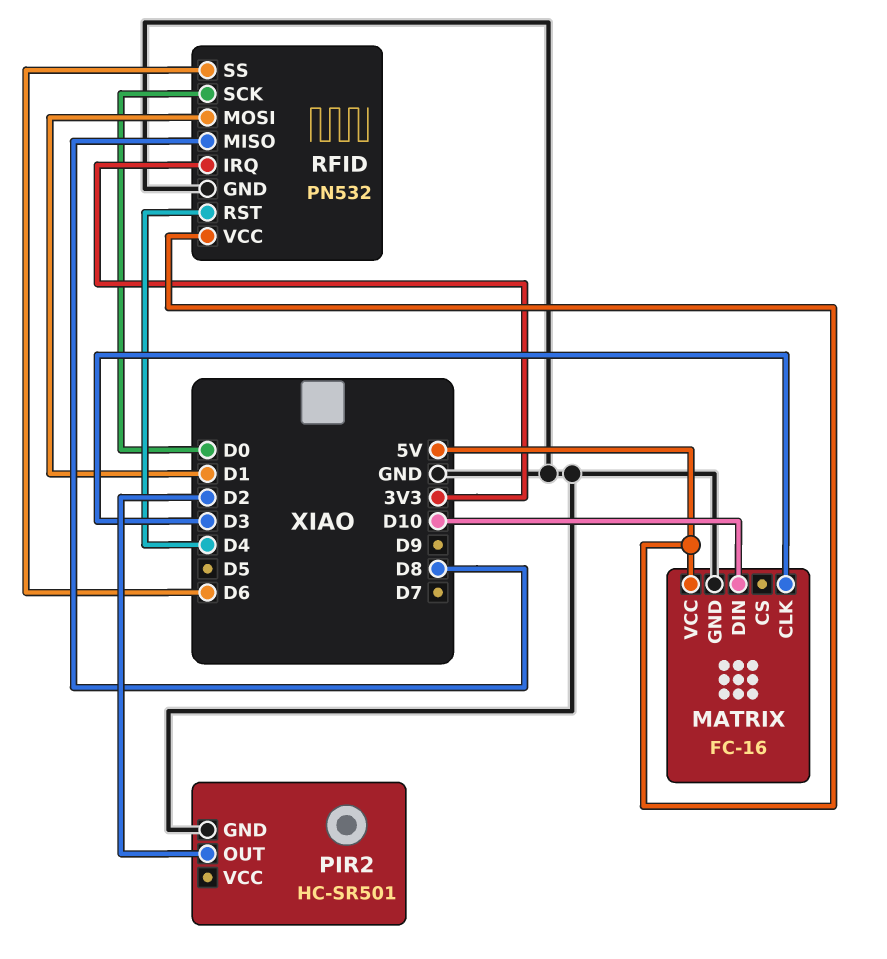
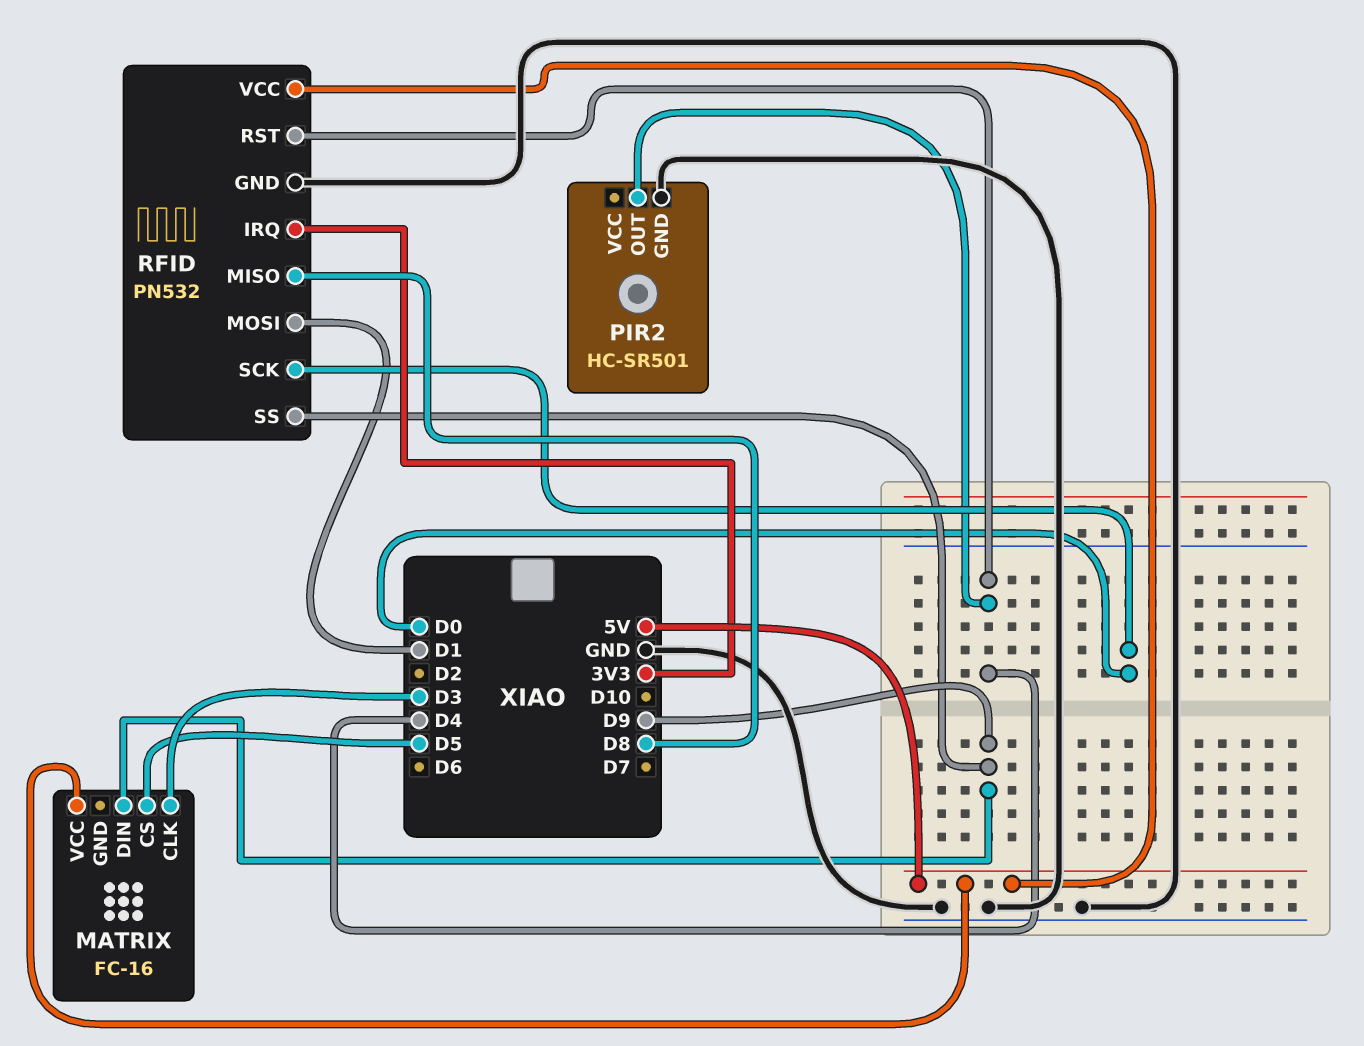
MATRIX pin CS: none -> D5
MATRIX pin DIN: D10 -> D9
MATRIX pin GND: GND -> none
PIR2 pin OUT: D2 -> D4
RFID pin SS: D6 -> D9

